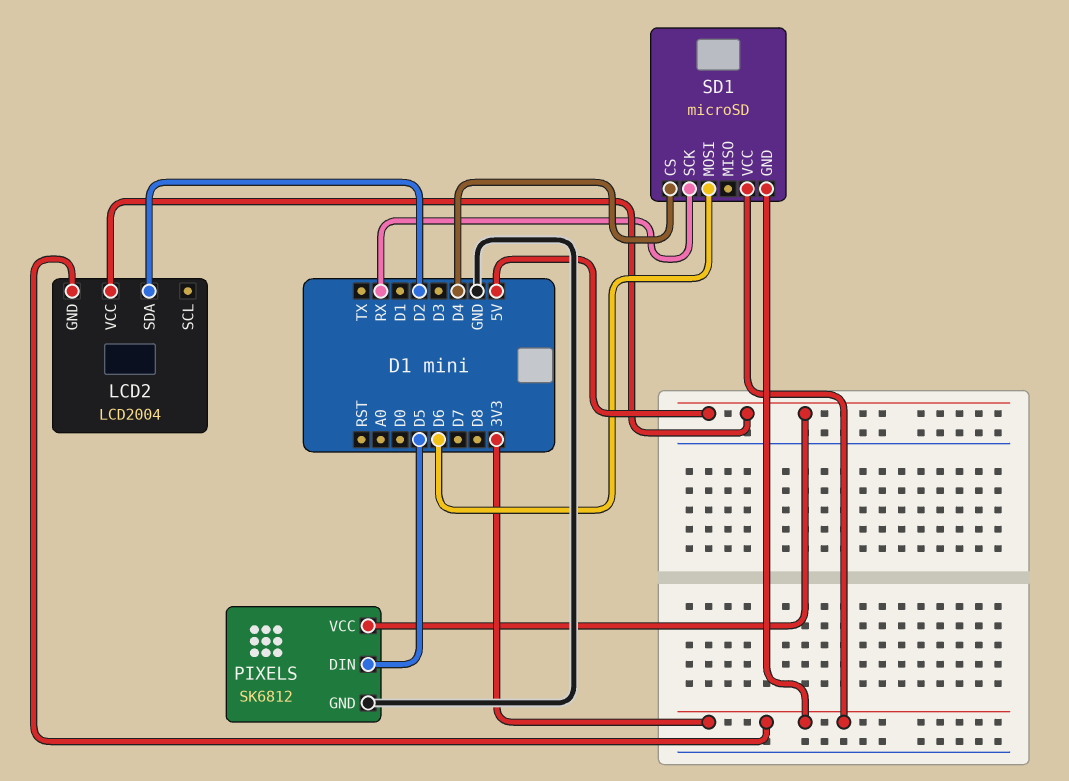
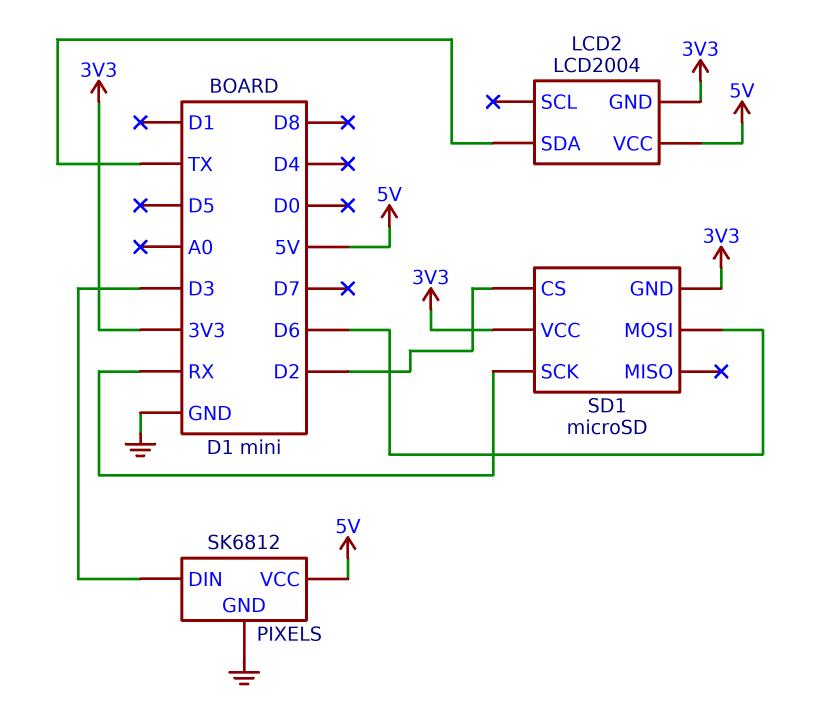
LCD2 pin SDA: D2 -> TX
PIXELS pin DIN: D5 -> D3
SD1 pin CS: D4 -> D2

